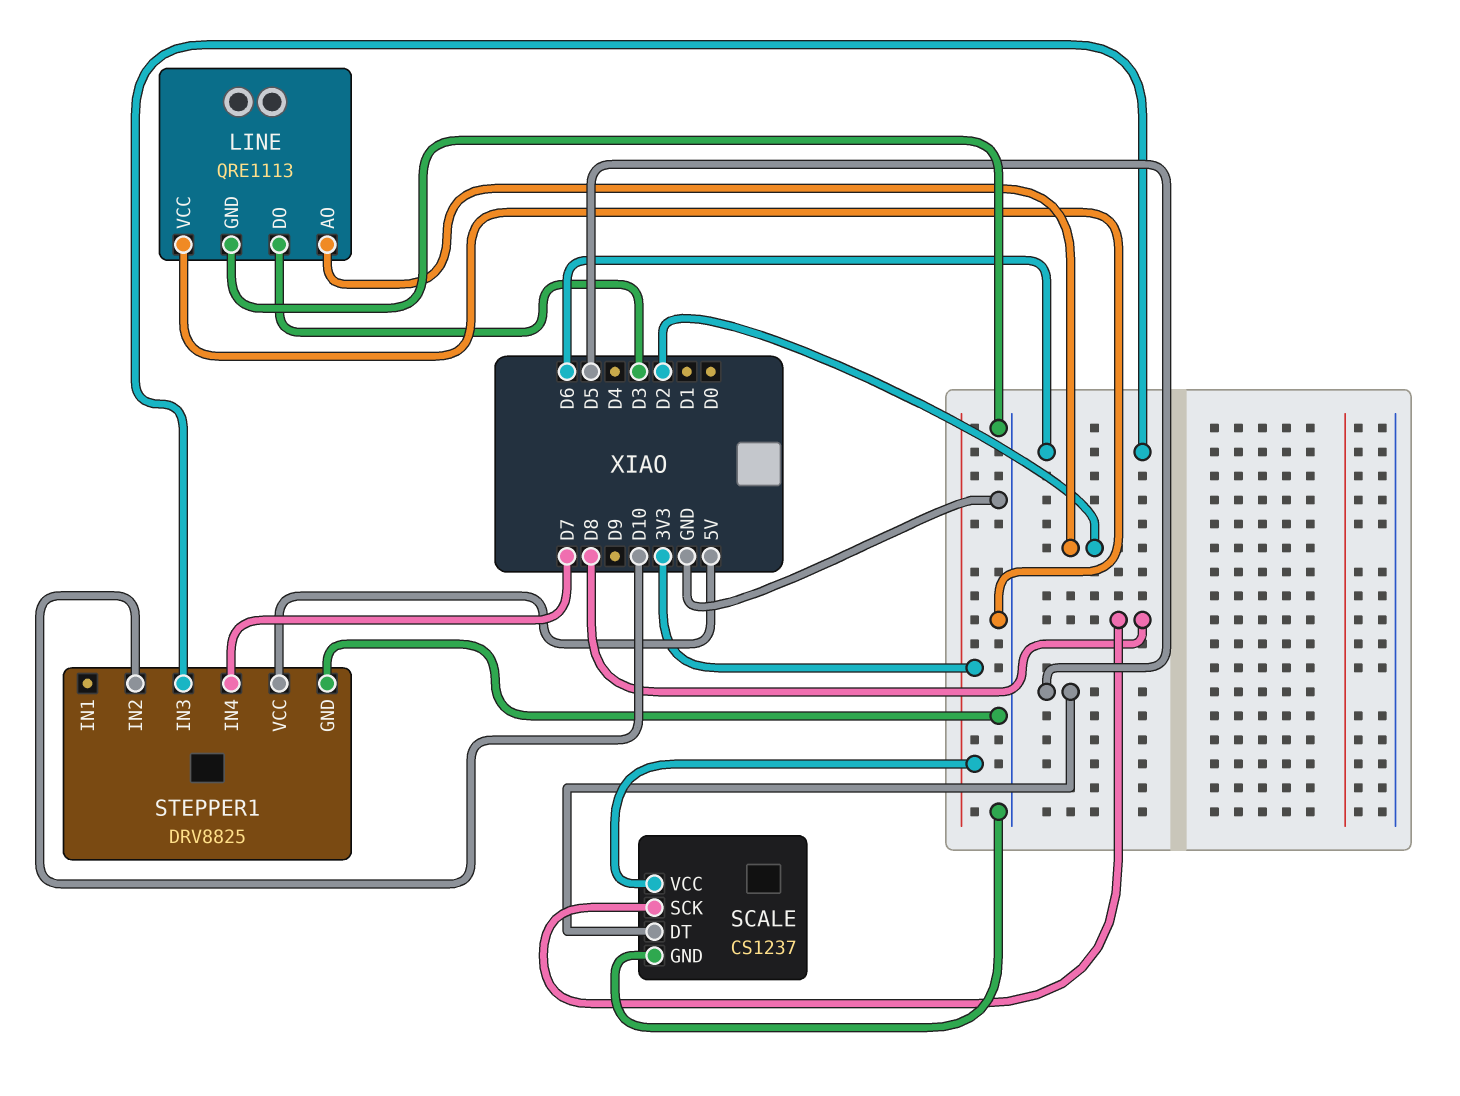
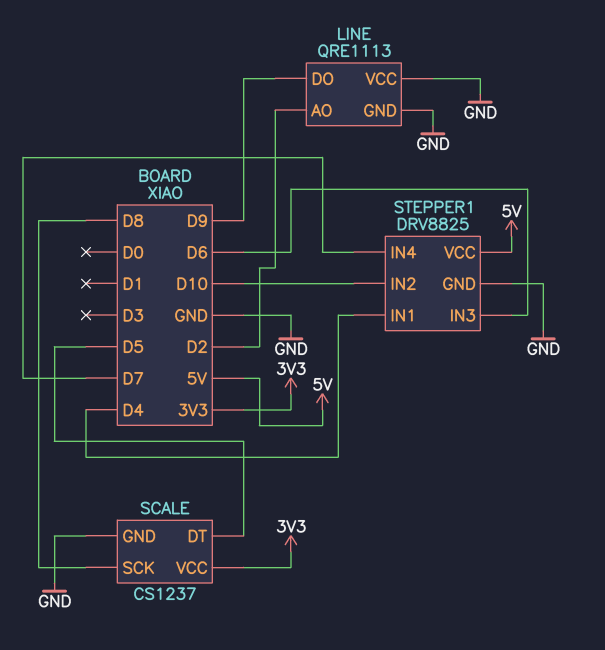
LINE pin DO: D3 -> D9
STEPPER1 pin IN1: none -> D4

